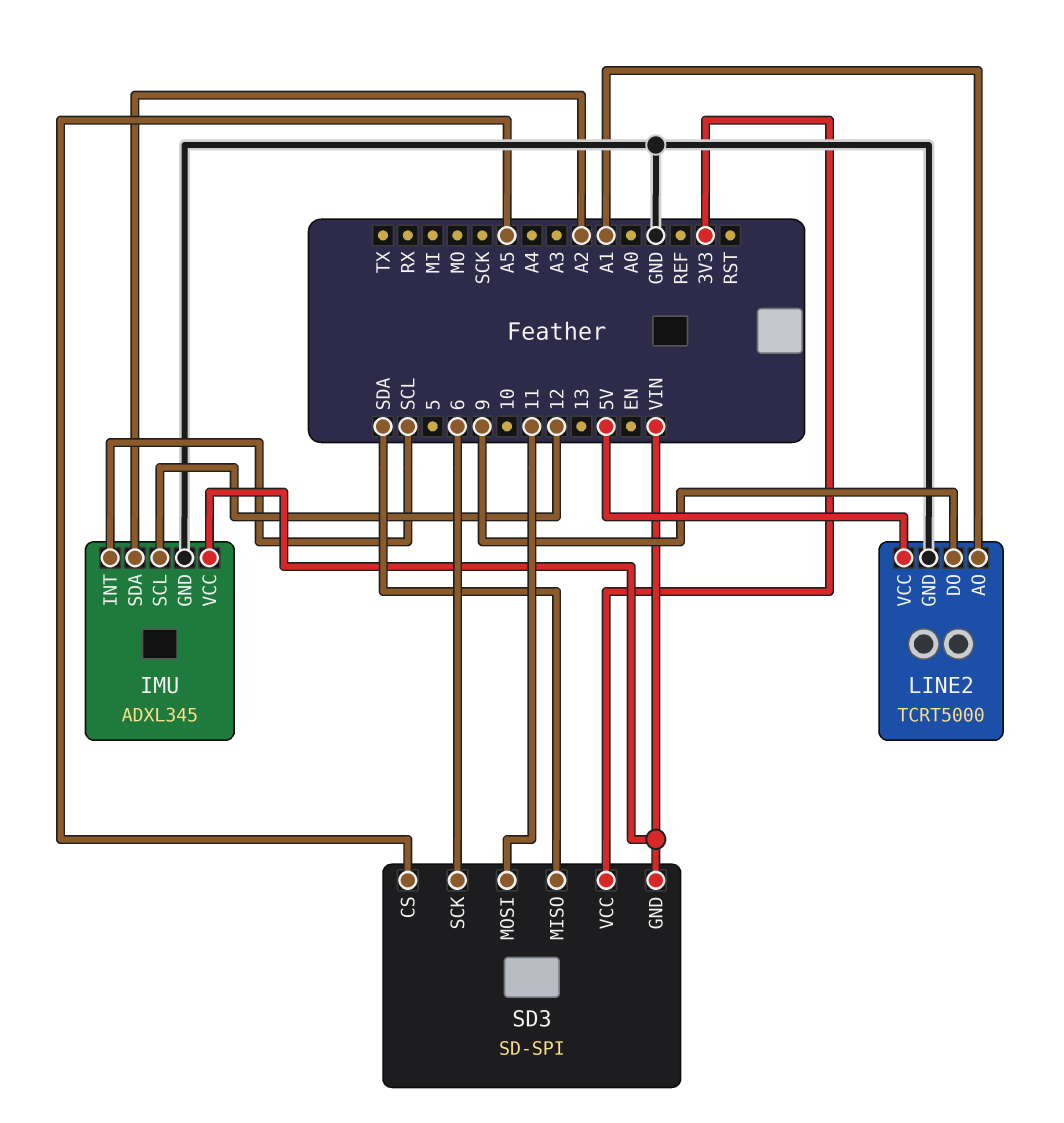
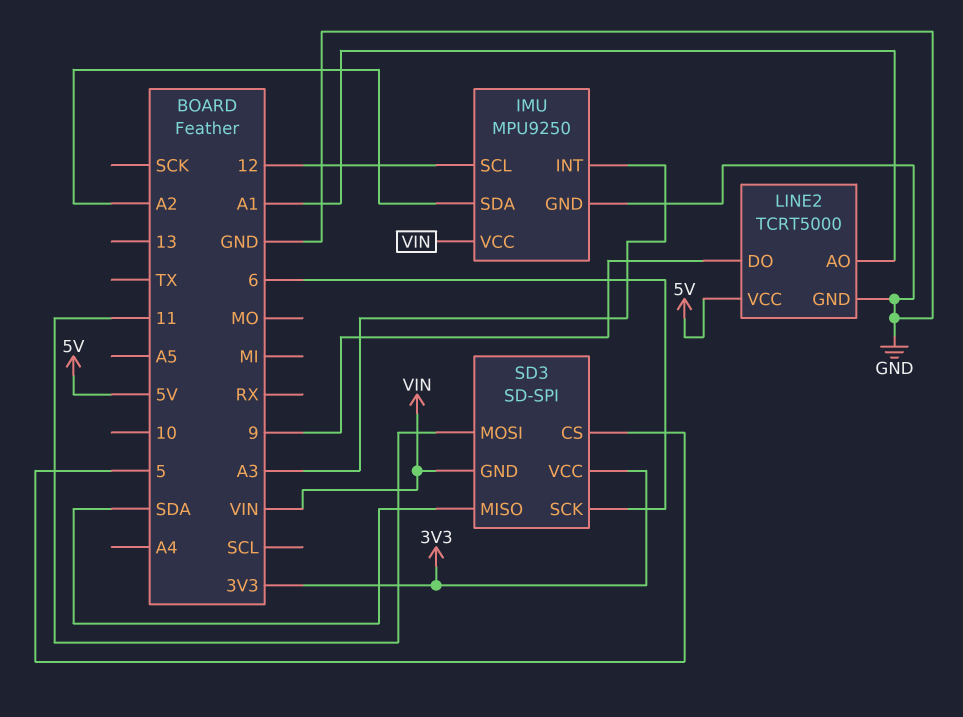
IMU: ADXL345 -> MPU9250
IMU pin INT: SCL -> A3
SD3 pin CS: A5 -> 5

